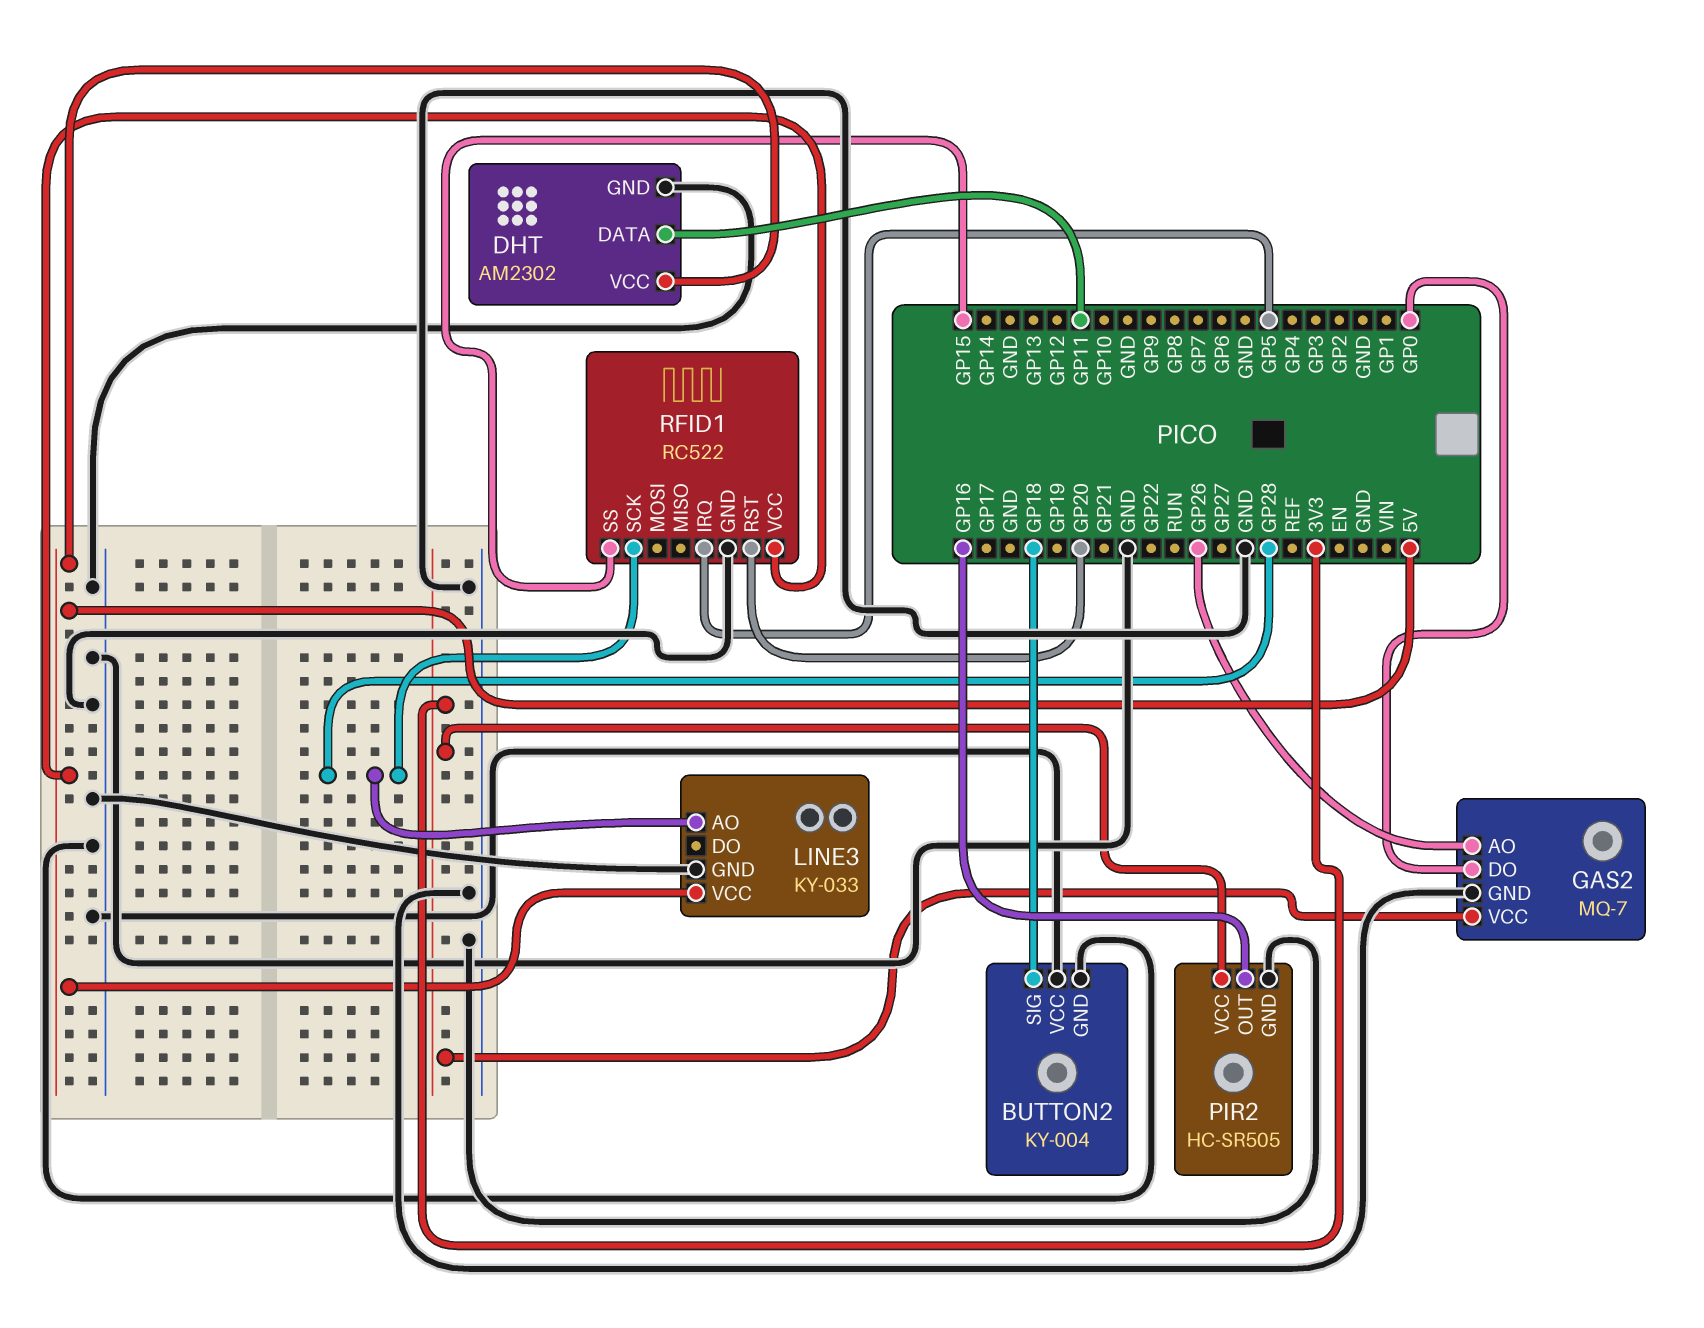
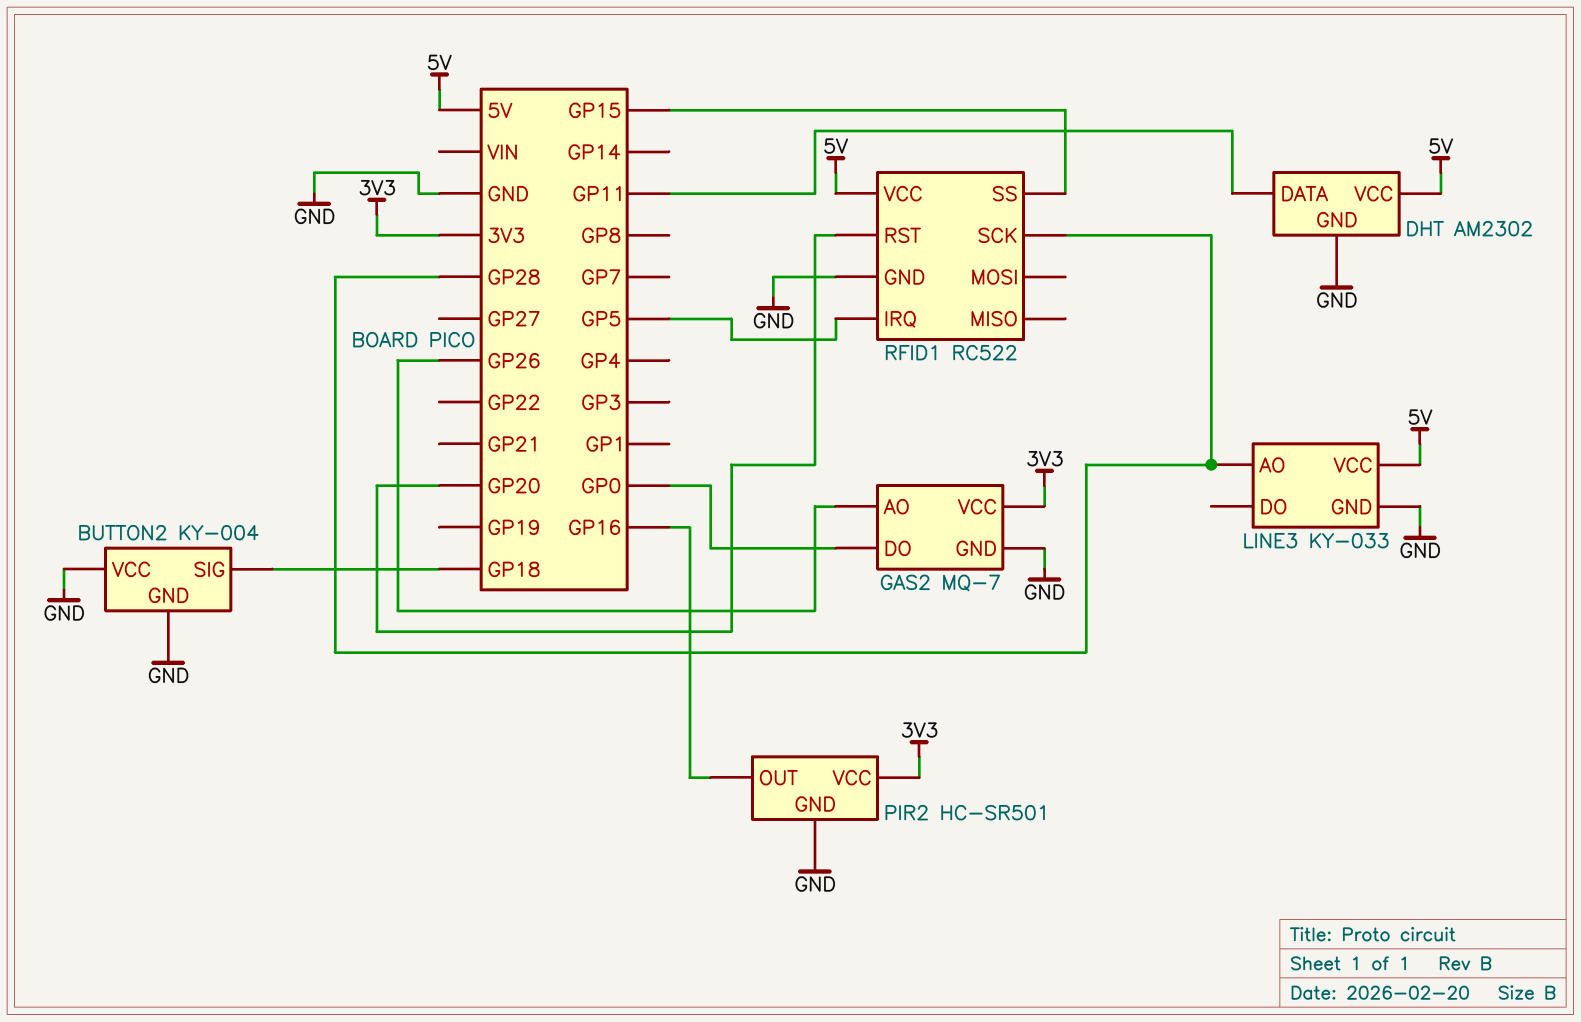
PIR2: HC-SR505 -> HC-SR501

